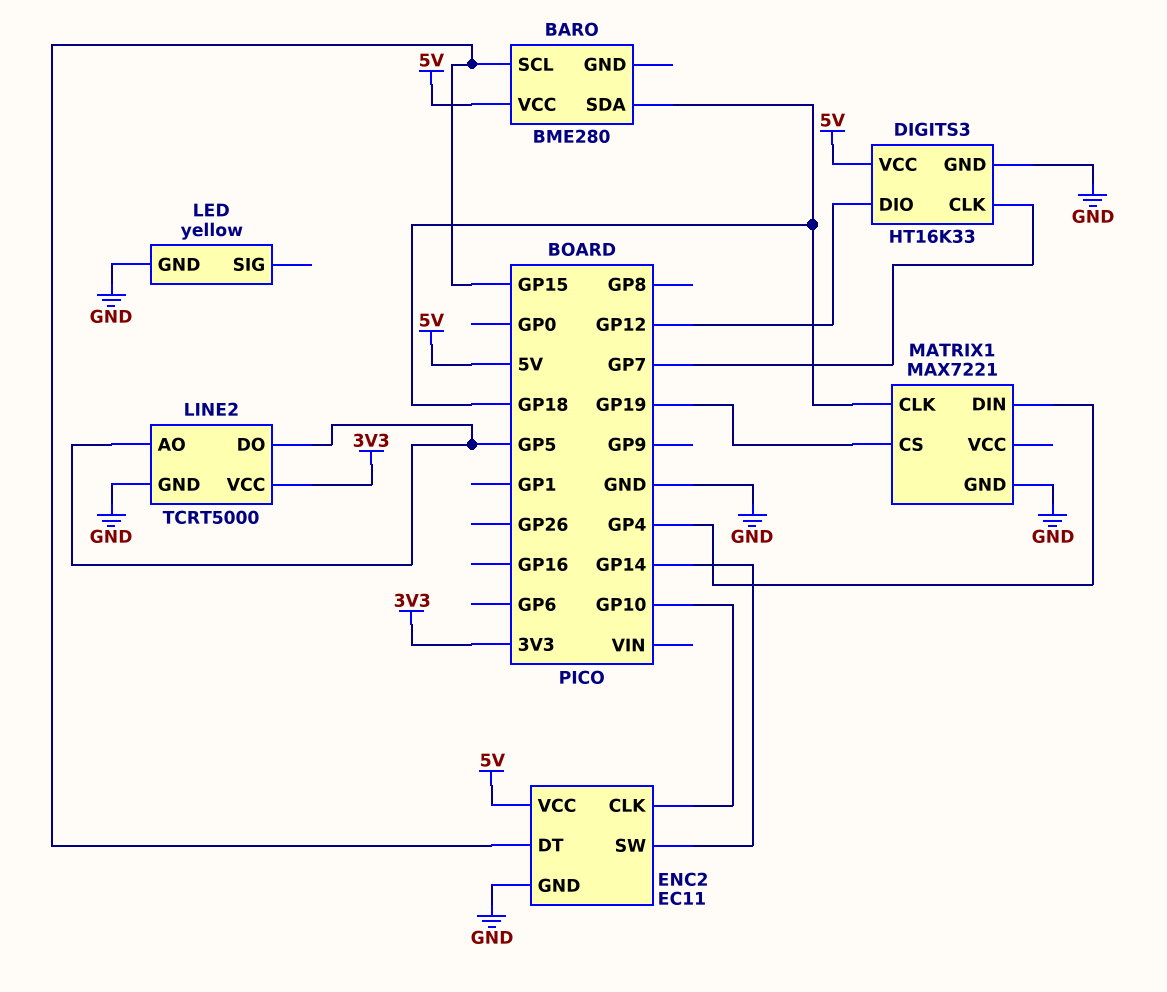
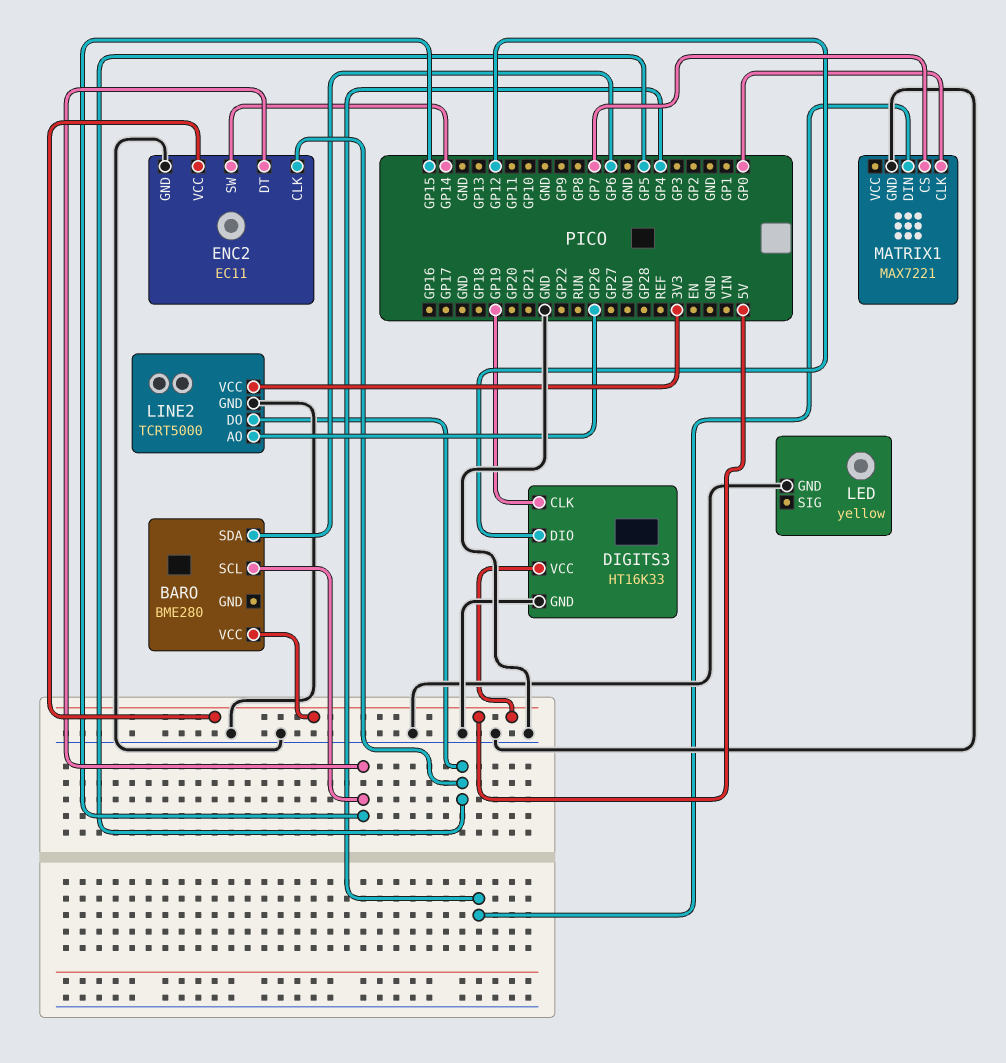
BARO pin SDA: GP18 -> GP6
DIGITS3 pin CLK: GP7 -> GP19
ENC2 pin CLK: GP10 -> GP5
LINE2 pin AO: GP5 -> GP26
MATRIX1 pin CLK: GP18 -> GP0
MATRIX1 pin CS: GP19 -> GP7

